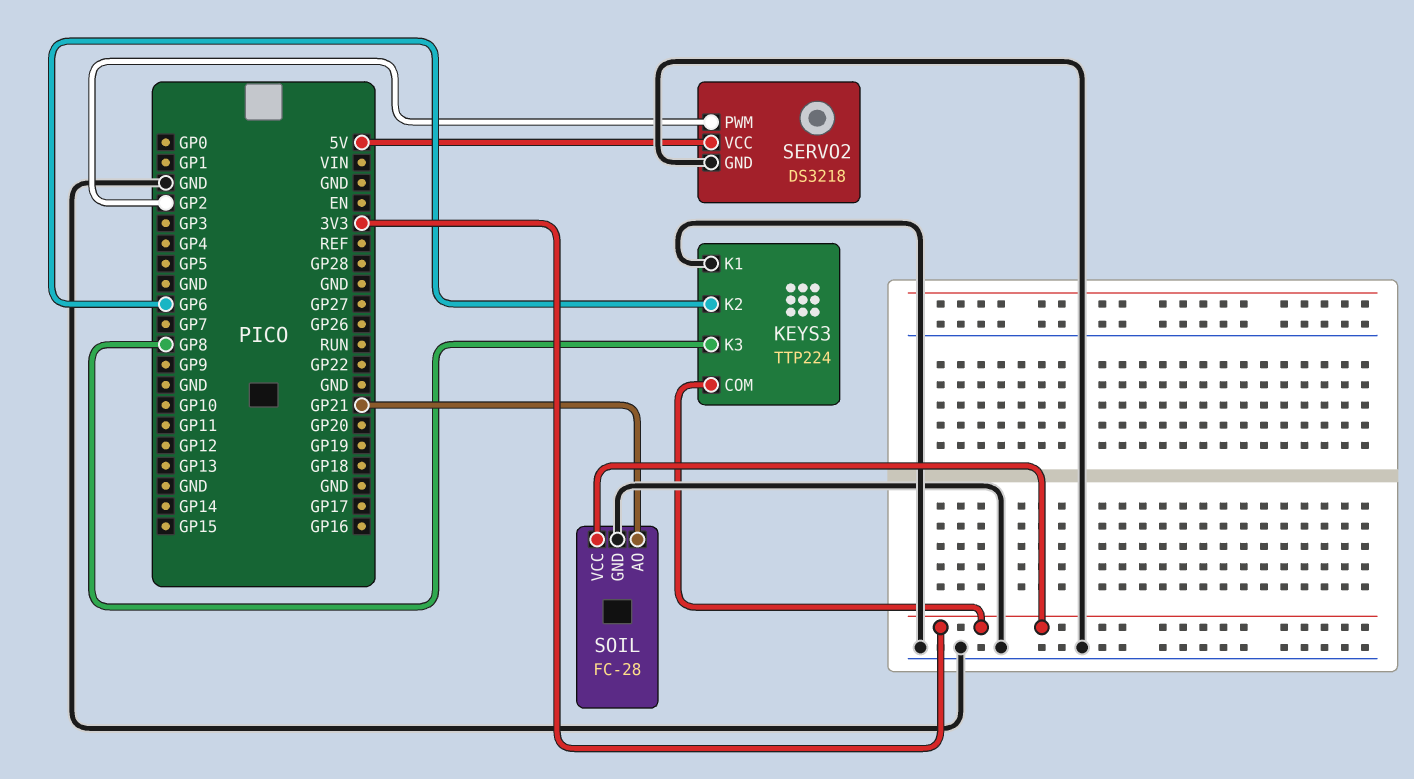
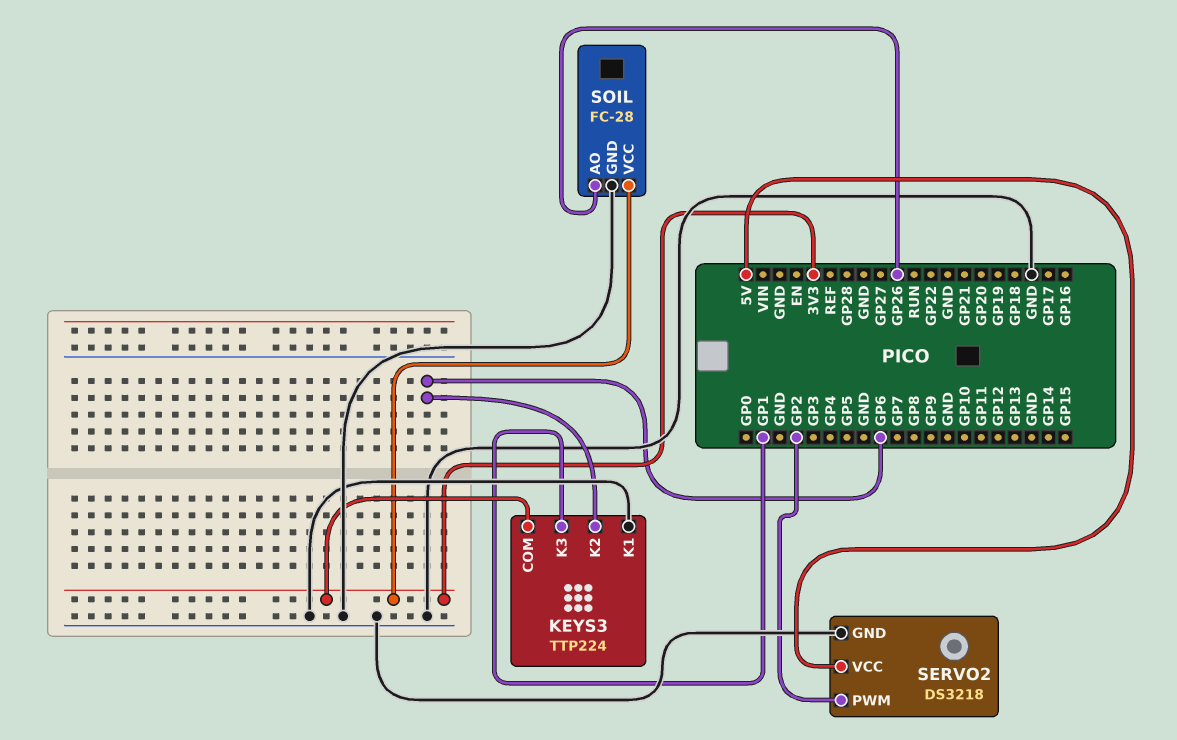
KEYS3 pin K3: GP8 -> GP1
SOIL pin AO: GP21 -> GP26

